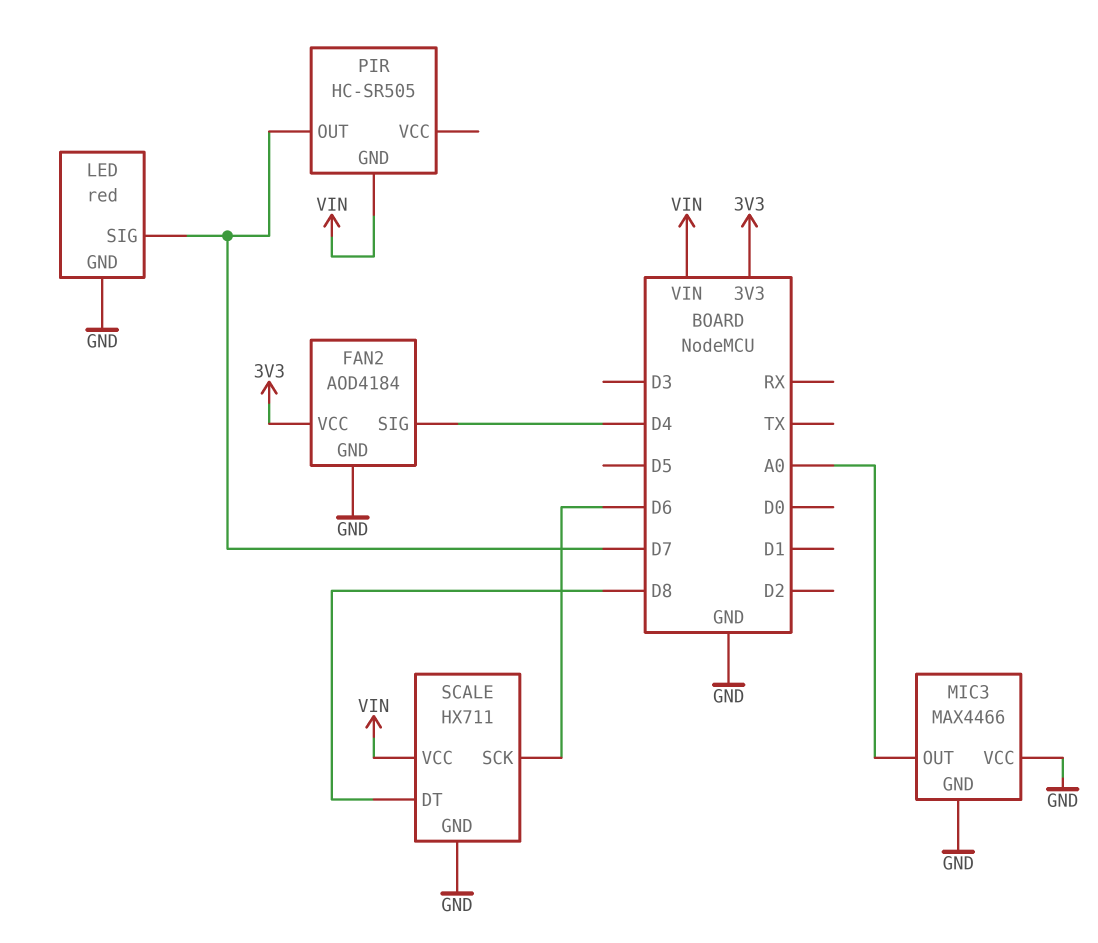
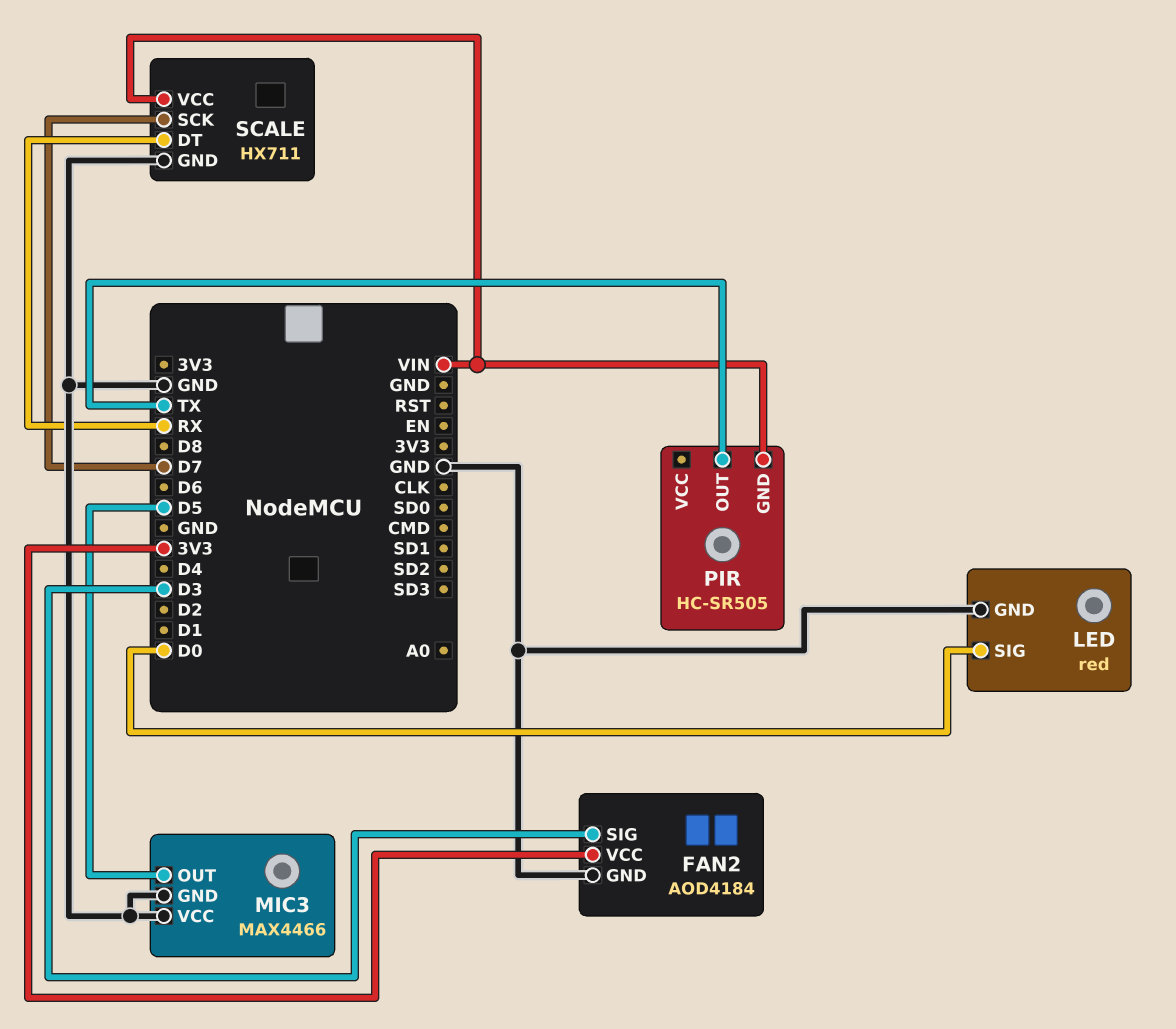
FAN2 pin SIG: D4 -> D3
LED pin SIG: D7 -> D0
MIC3 pin OUT: A0 -> D5
PIR pin OUT: D7 -> TX
SCALE pin DT: D8 -> RX
SCALE pin SCK: D6 -> D7

